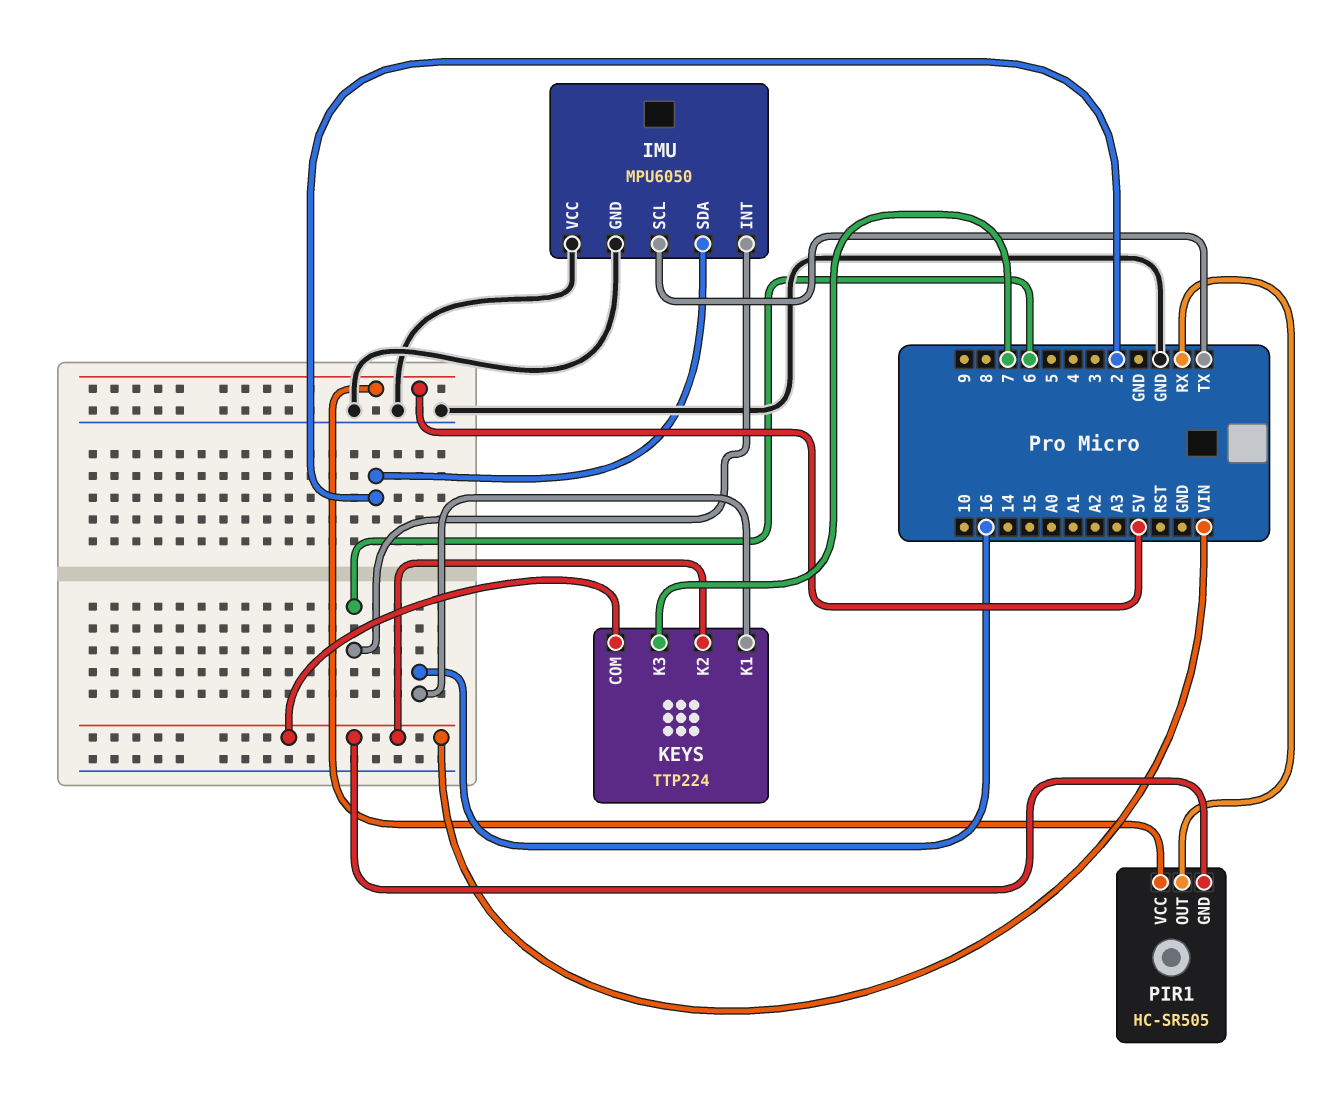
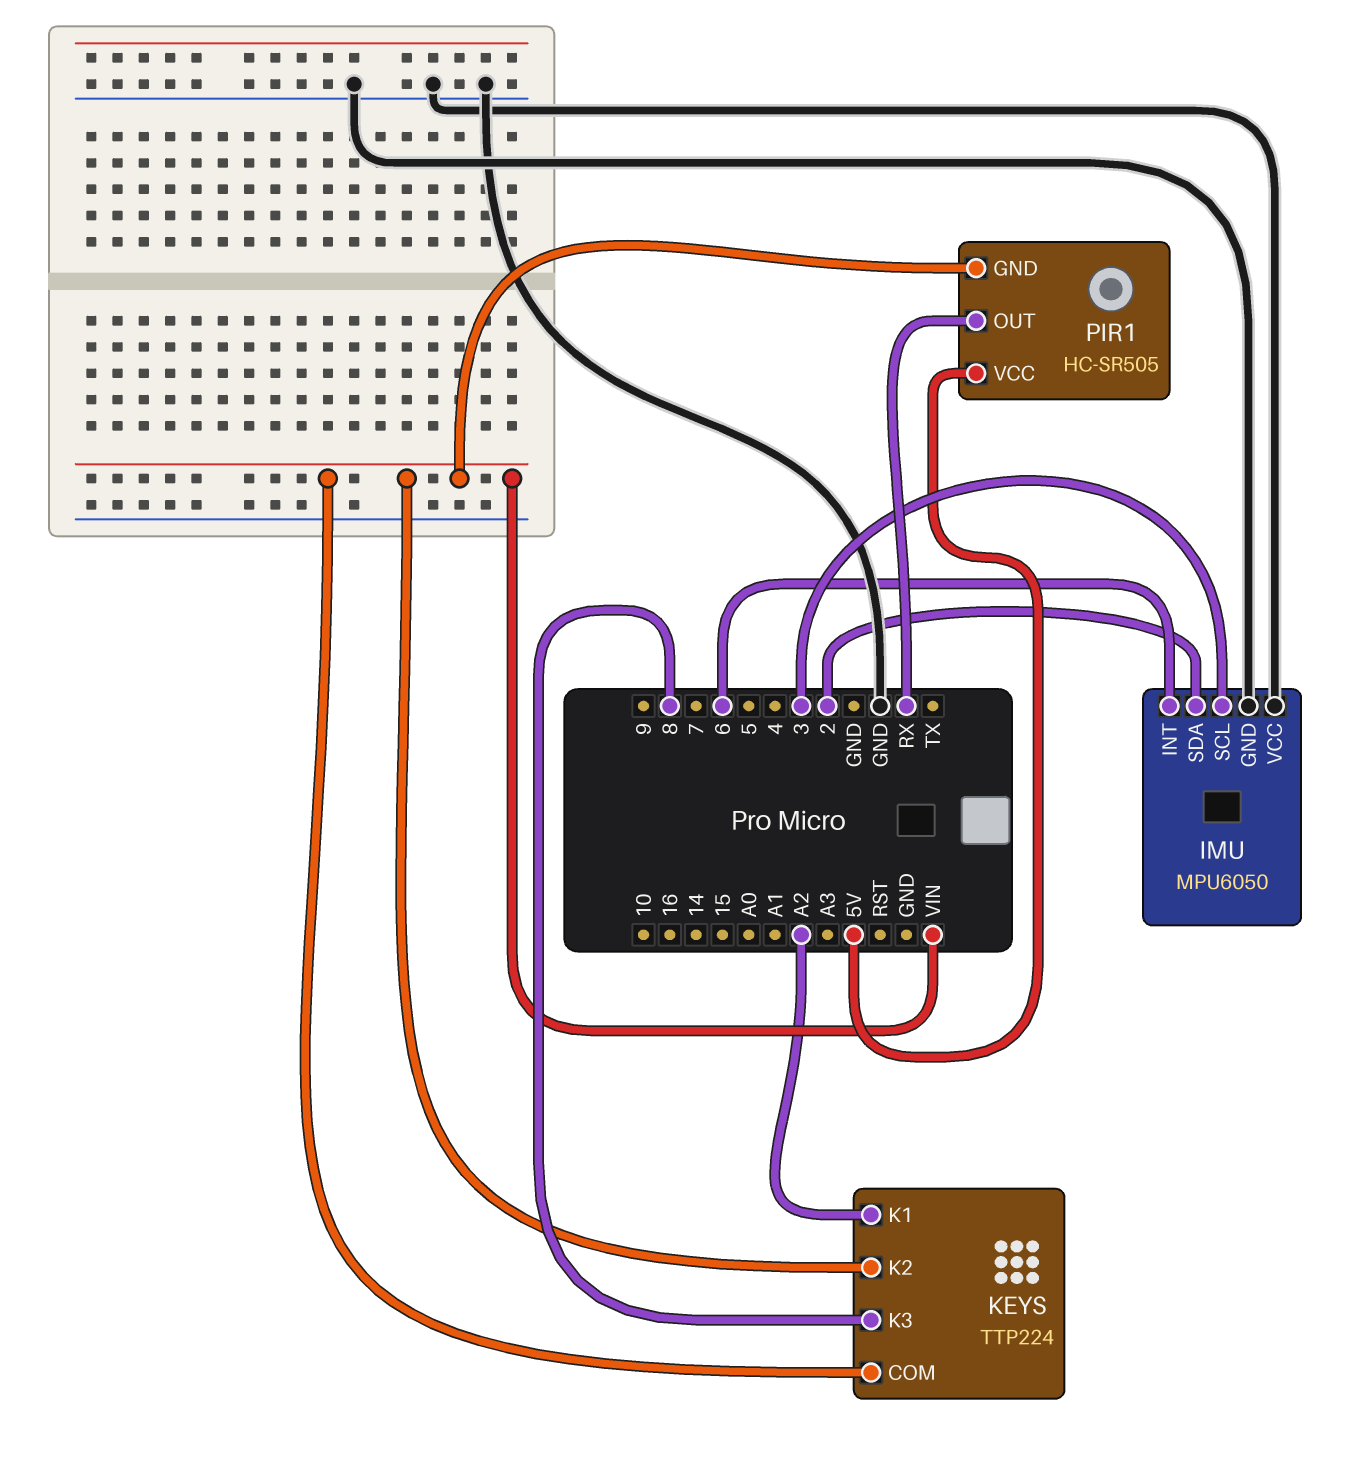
IMU pin SCL: TX -> 3
KEYS pin K1: 16 -> A2
KEYS pin K3: 7 -> 8

